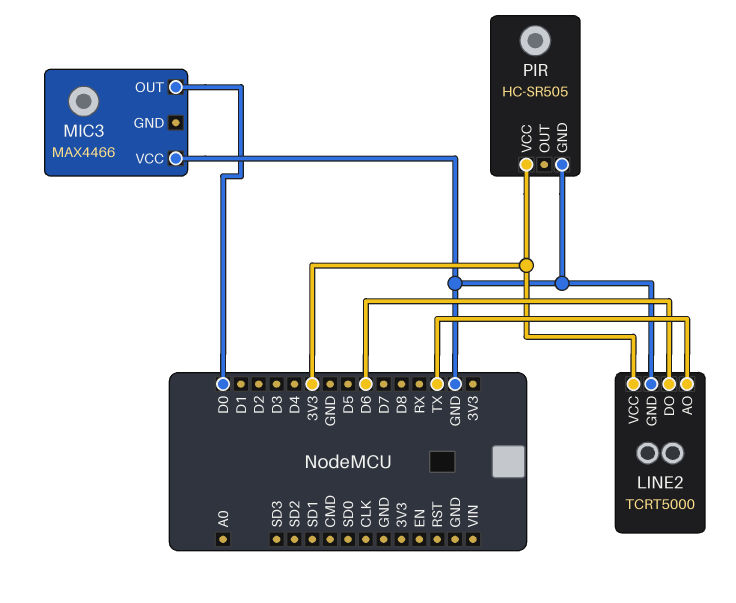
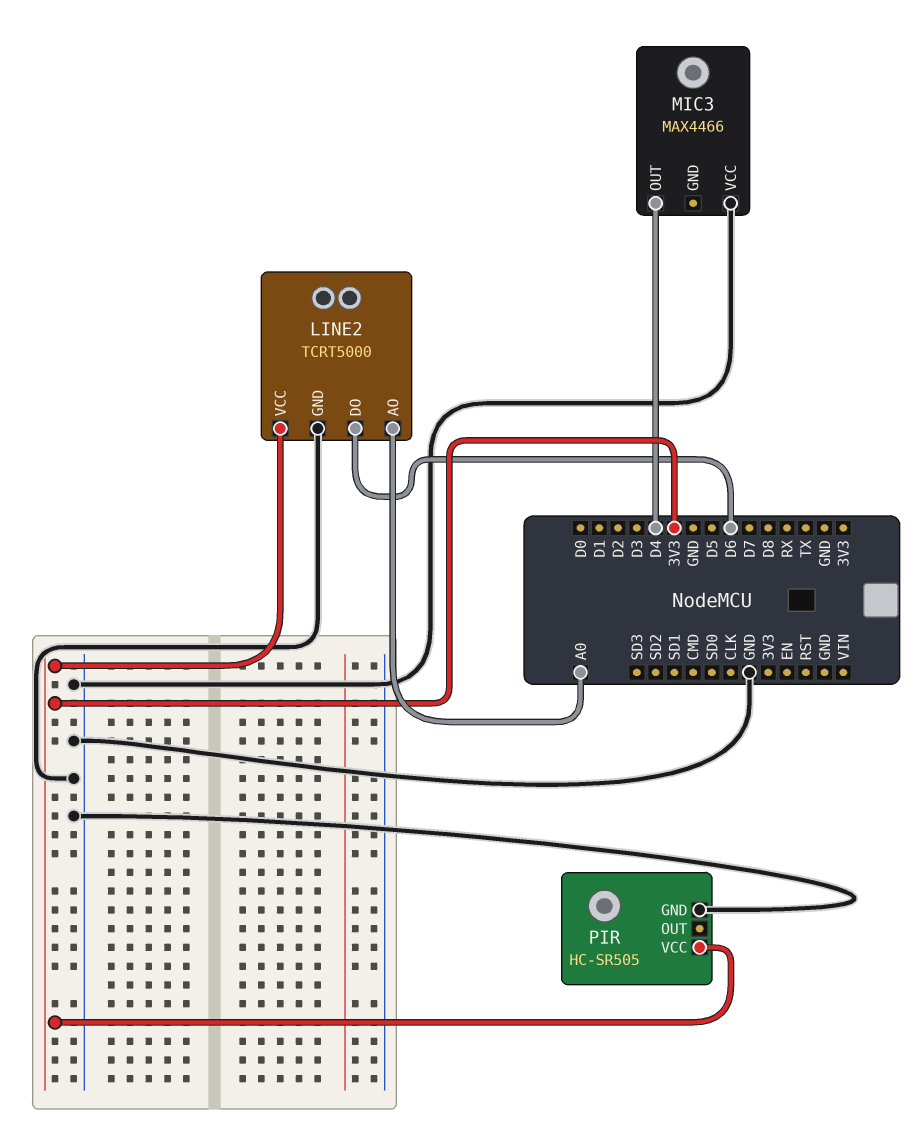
LINE2 pin AO: TX -> A0
MIC3 pin OUT: D0 -> D4

